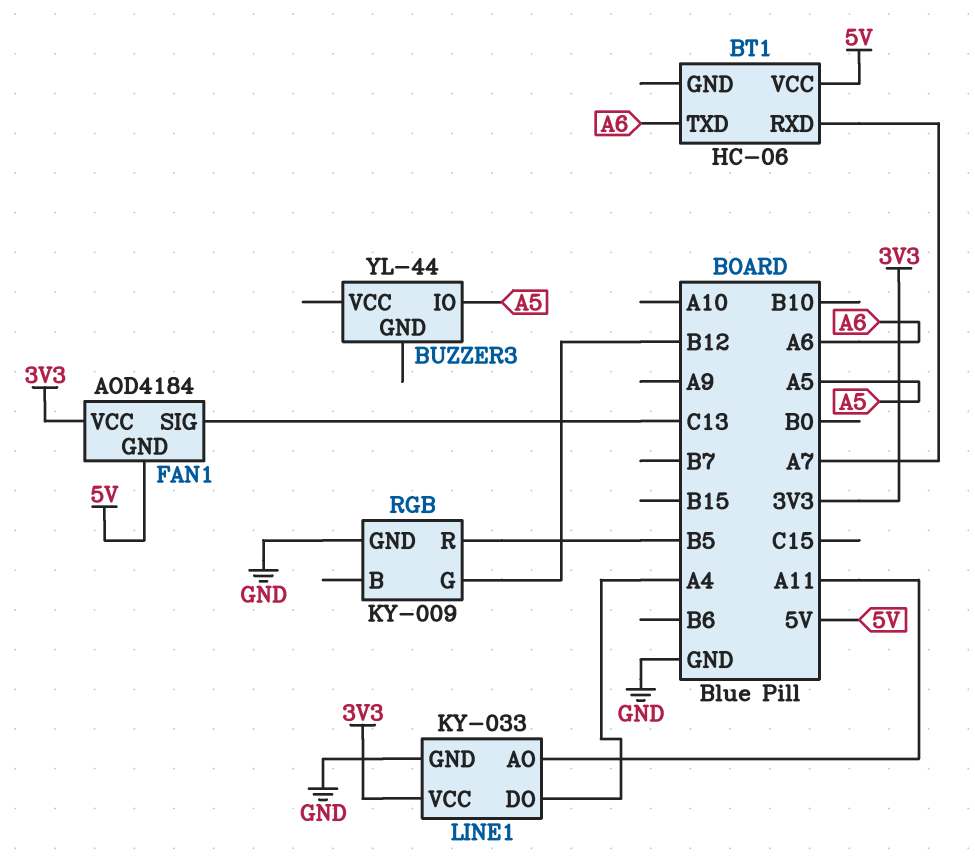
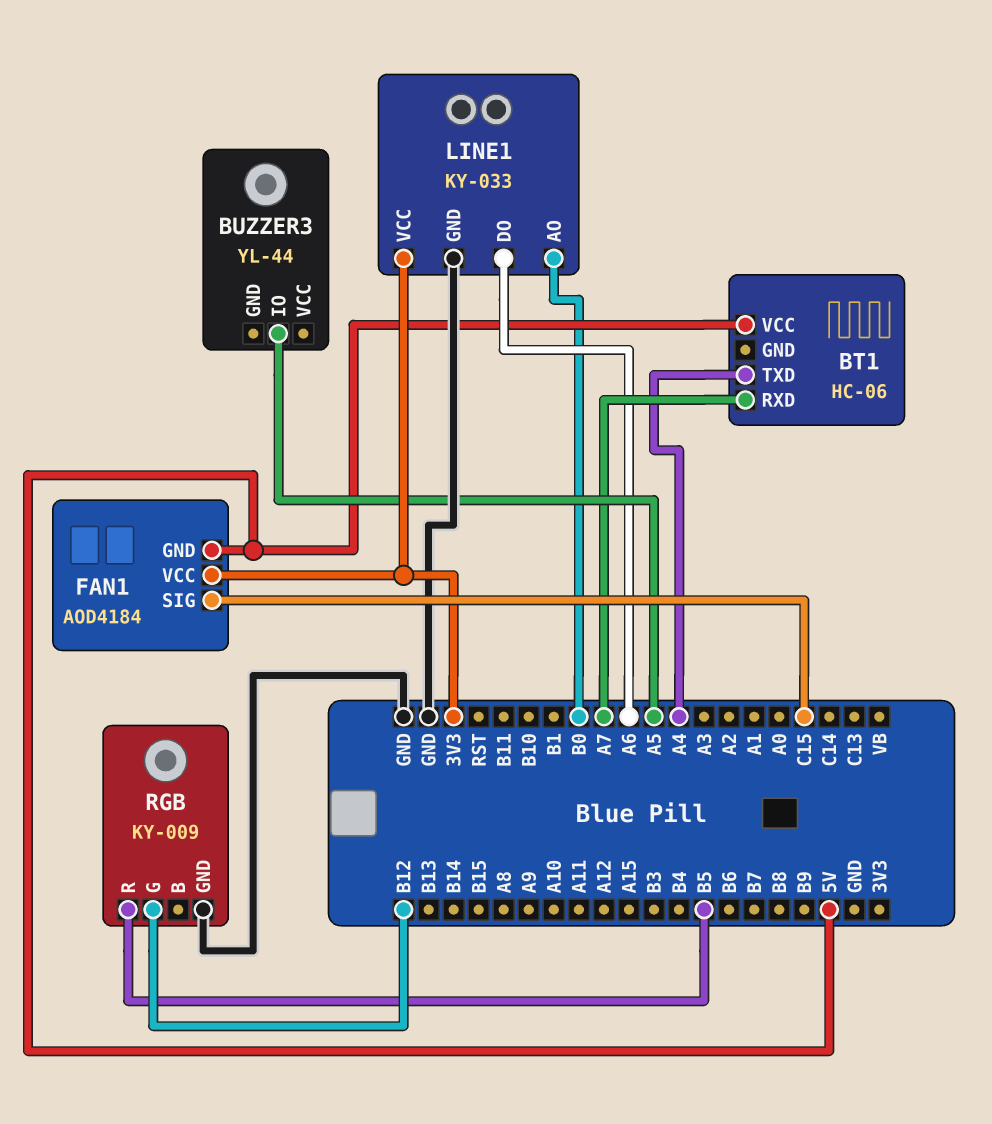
BT1 pin TXD: A6 -> A4
FAN1 pin SIG: C13 -> C15
LINE1 pin AO: A11 -> B0
LINE1 pin DO: A4 -> A6

